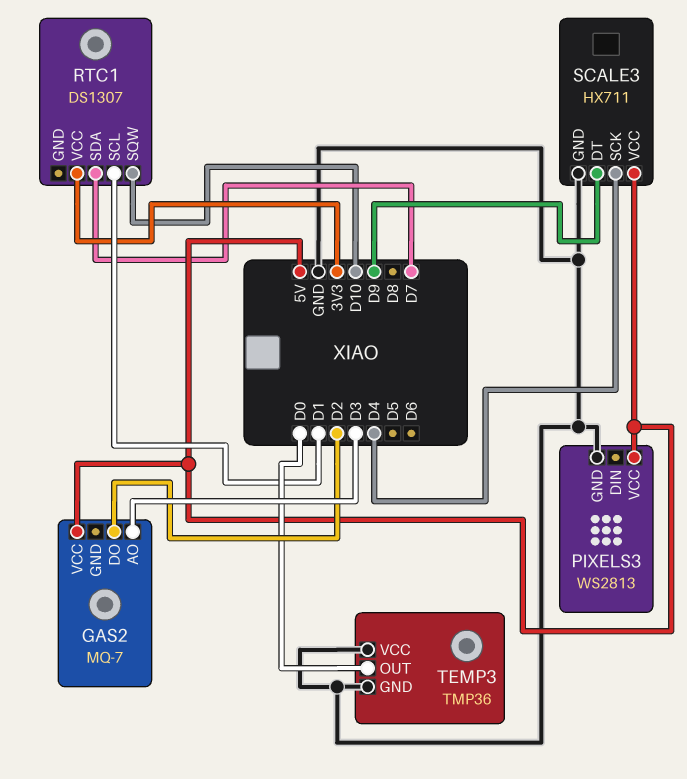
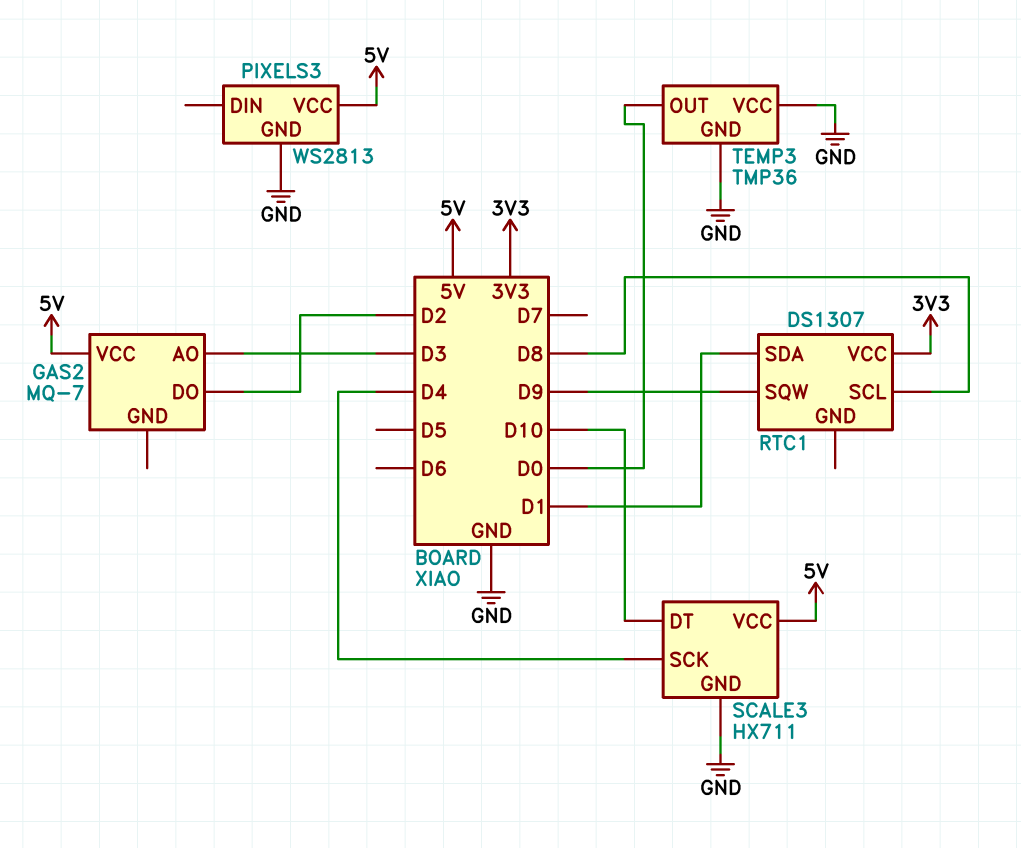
RTC1 pin SCL: D1 -> D8
RTC1 pin SDA: D7 -> D1
RTC1 pin SQW: D10 -> D9
SCALE3 pin DT: D9 -> D10

